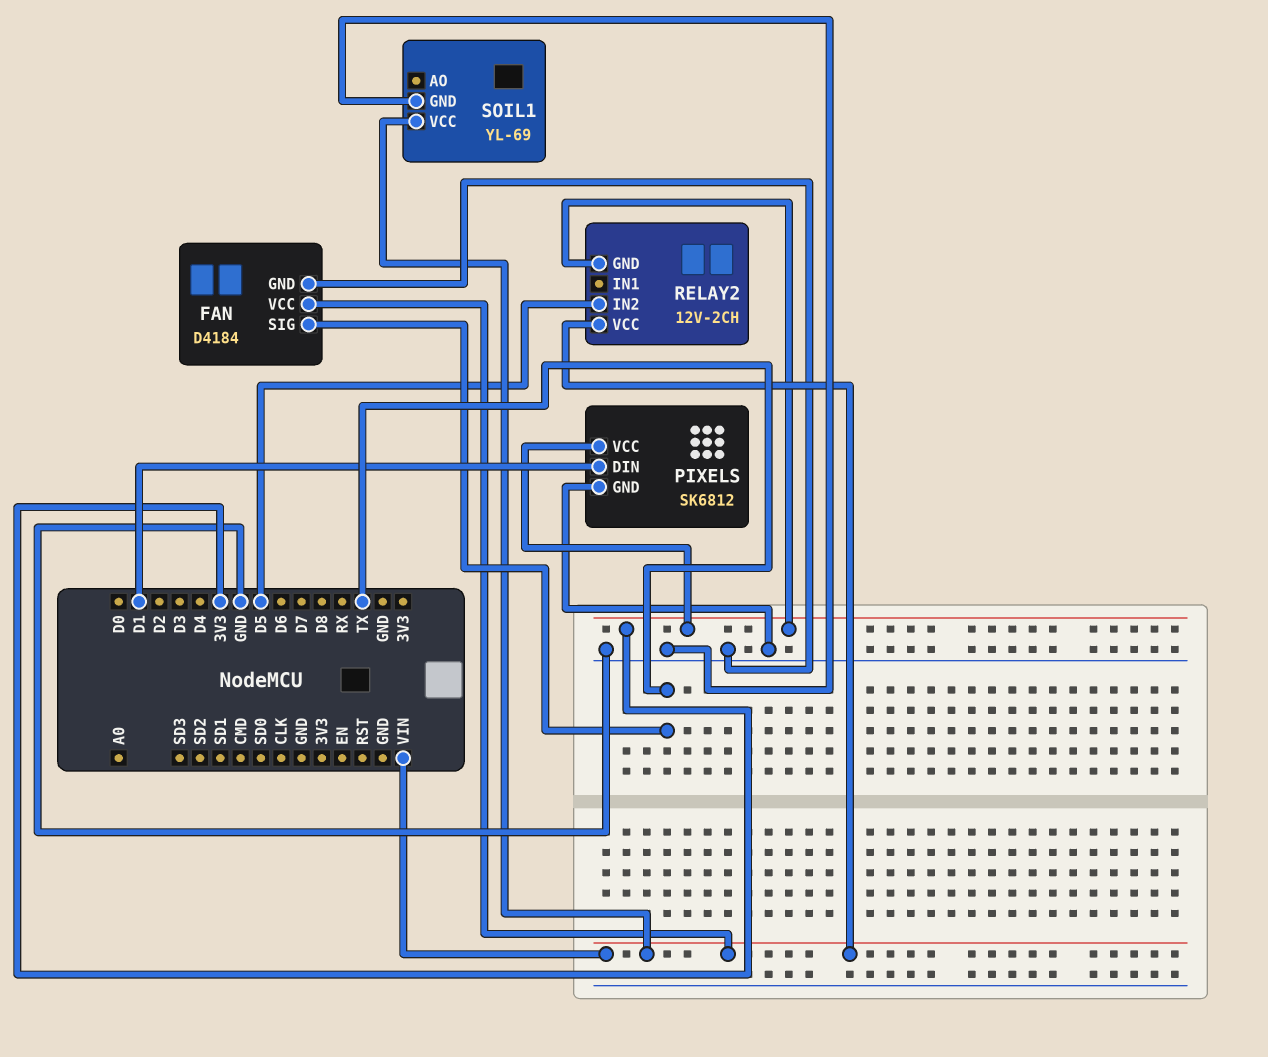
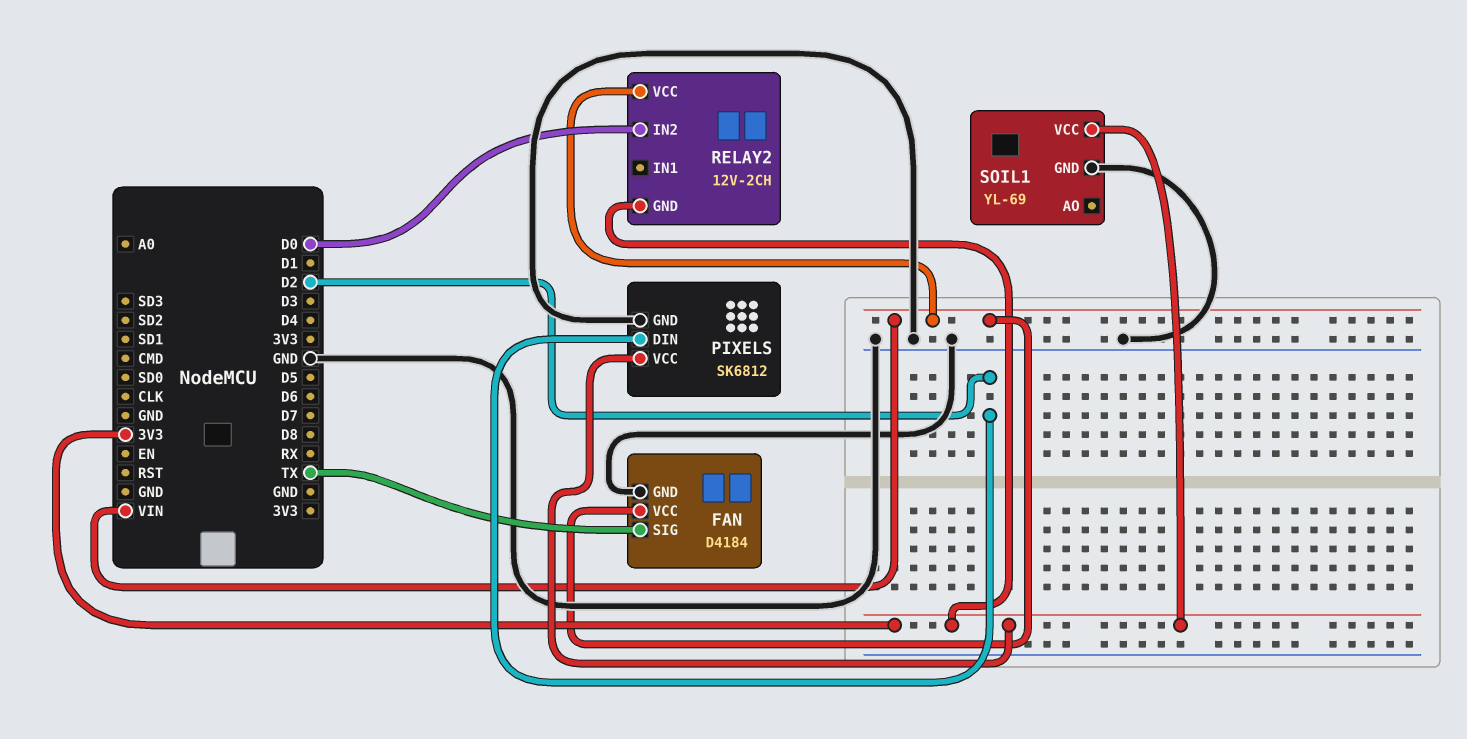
PIXELS pin DIN: D1 -> D2
RELAY2 pin IN2: D5 -> D0
SOIL1 pin VCC: VIN -> 3V3

